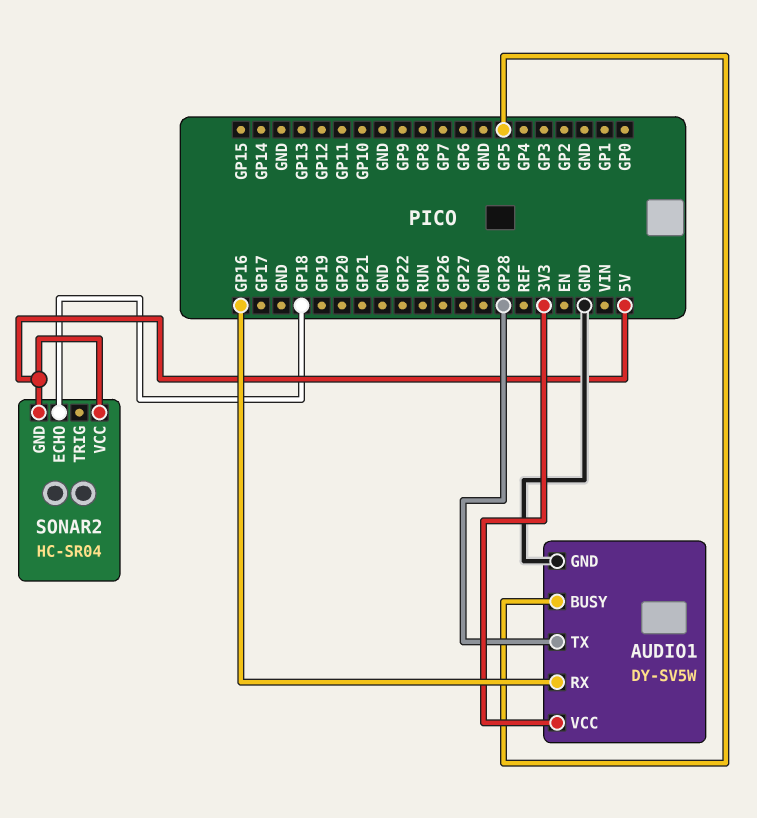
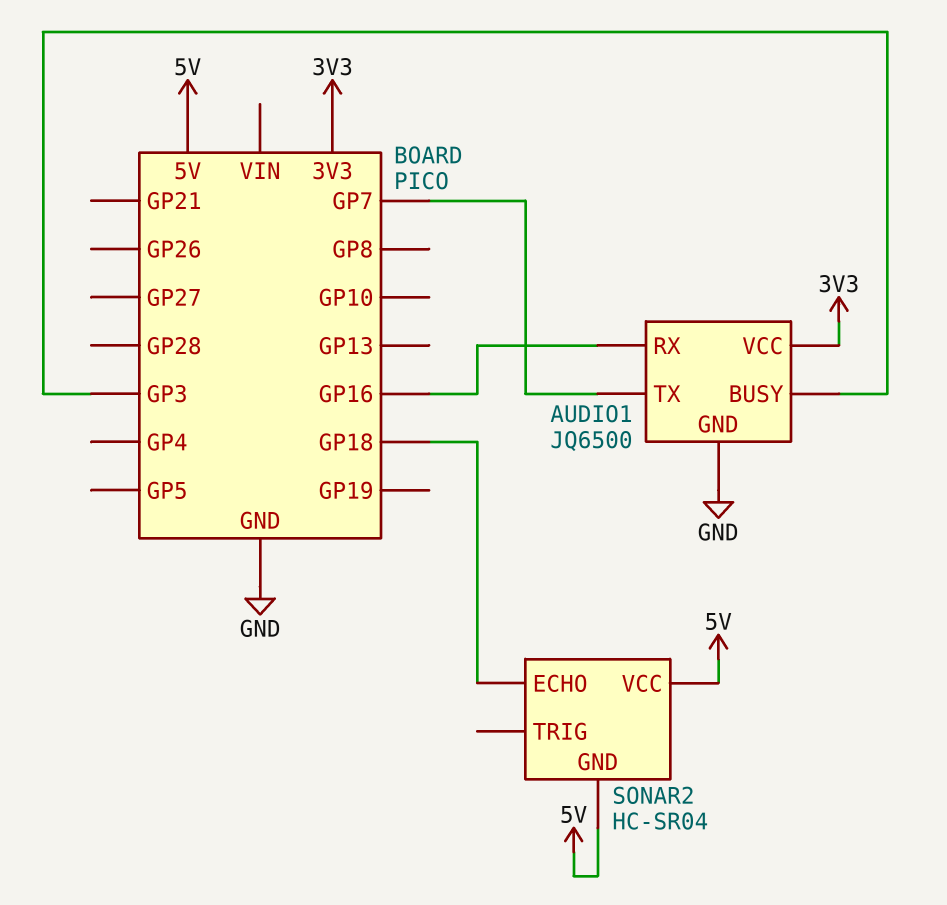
AUDIO1: DY-SV5W -> JQ6500
AUDIO1 pin BUSY: GP5 -> GP3
AUDIO1 pin TX: GP28 -> GP7

